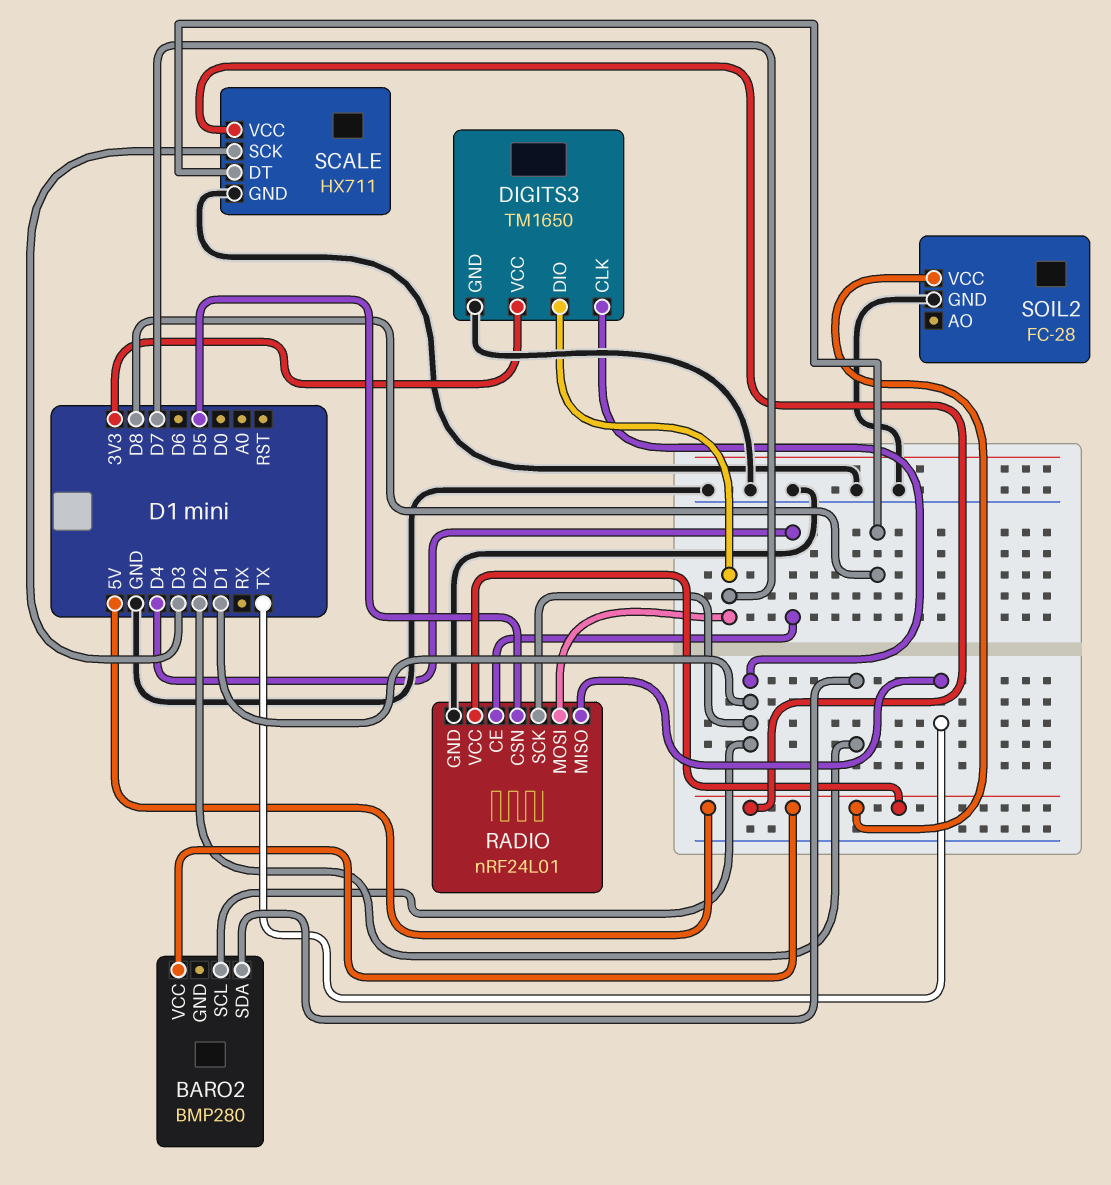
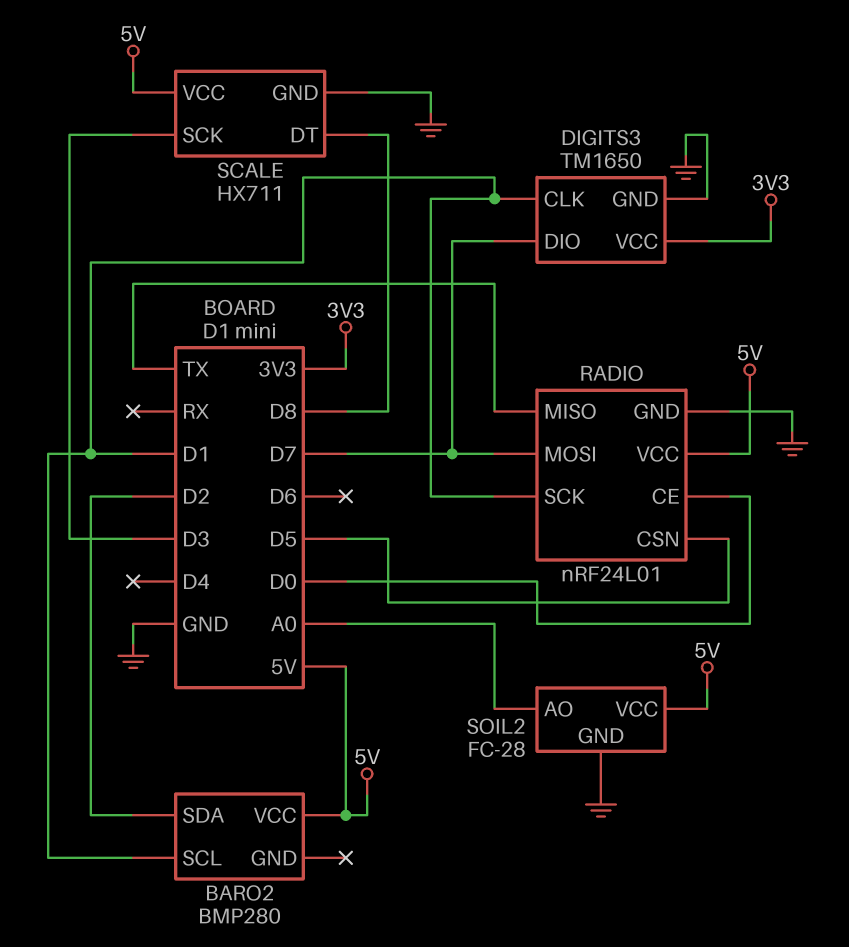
RADIO pin CE: D4 -> D0
SOIL2 pin AO: none -> A0

